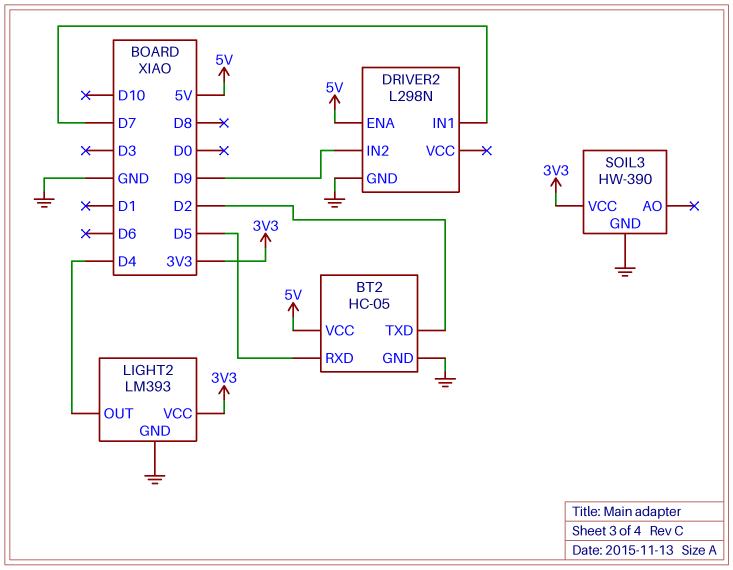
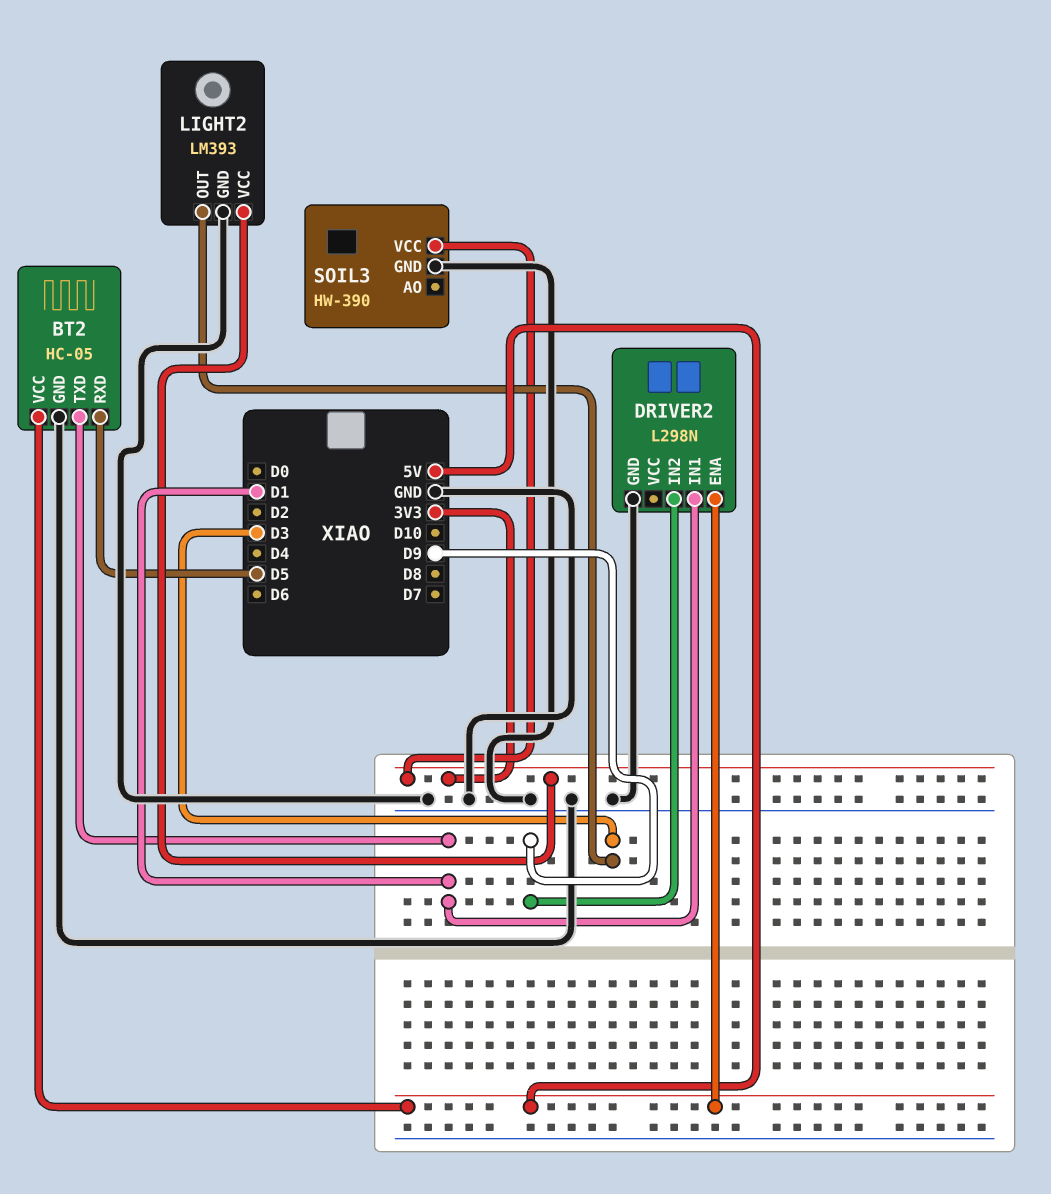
BT2 pin TXD: D2 -> D1
DRIVER2 pin IN1: D7 -> D1
LIGHT2 pin OUT: D4 -> D3

